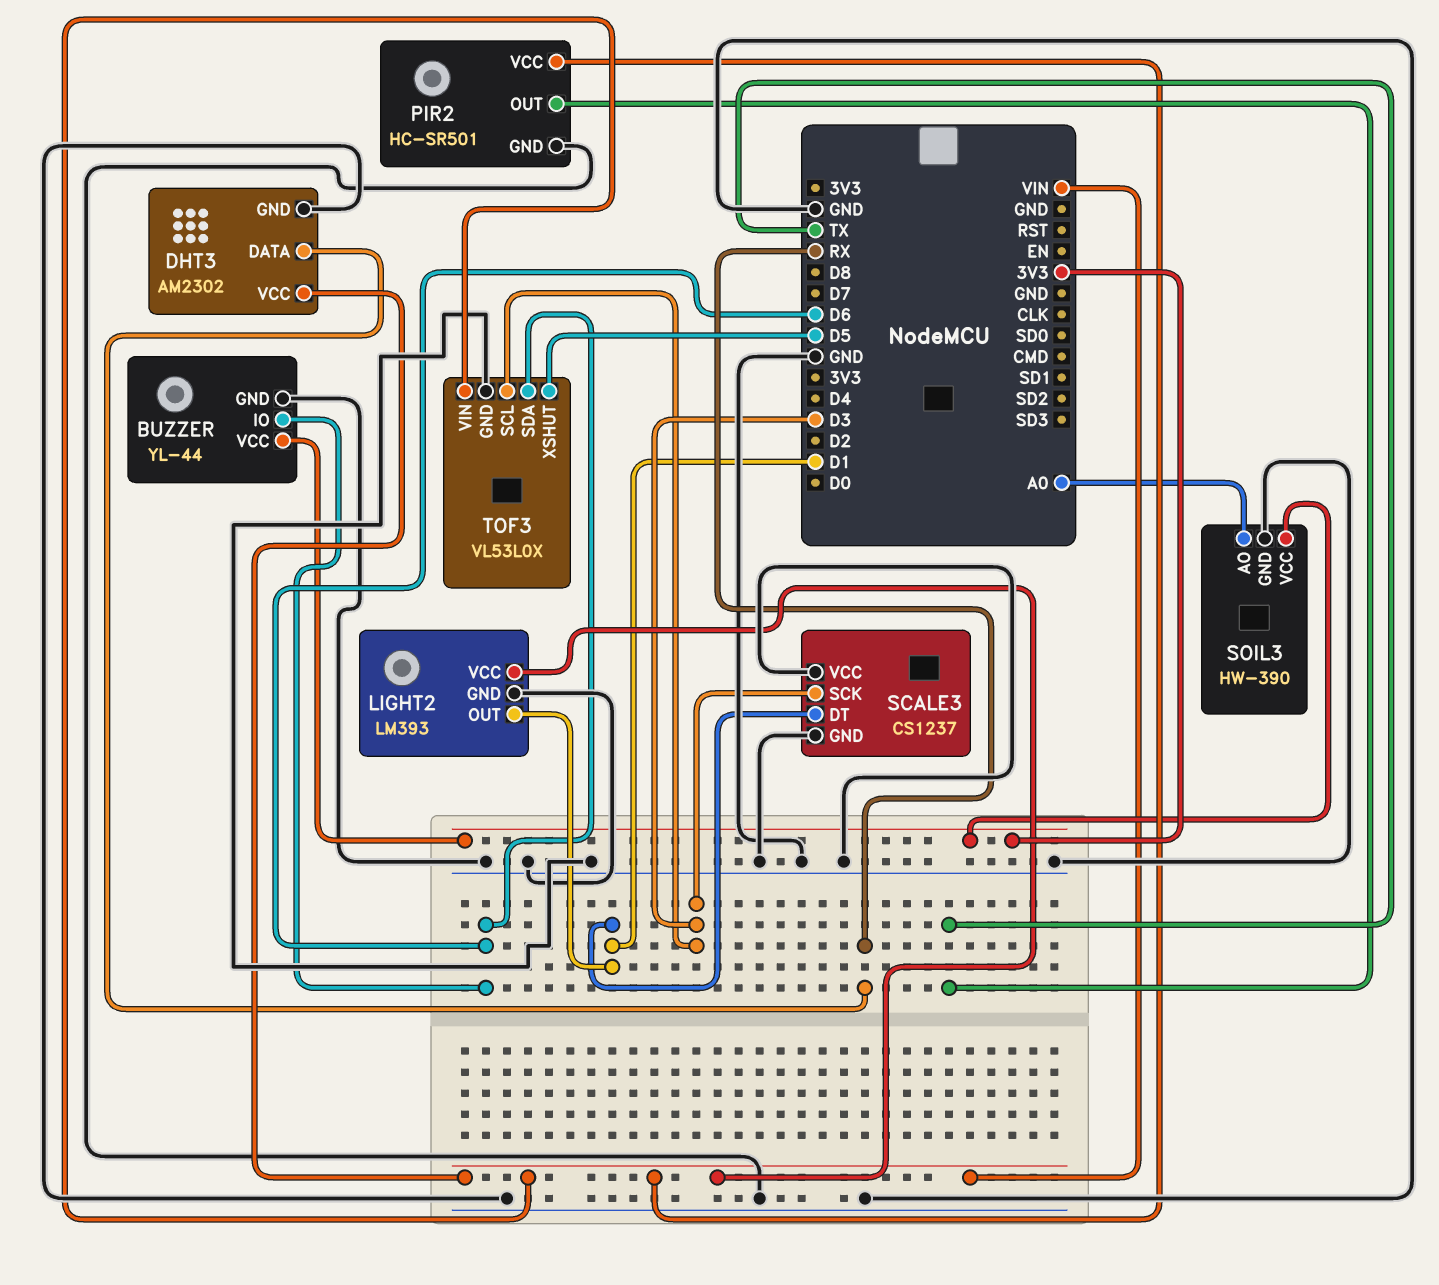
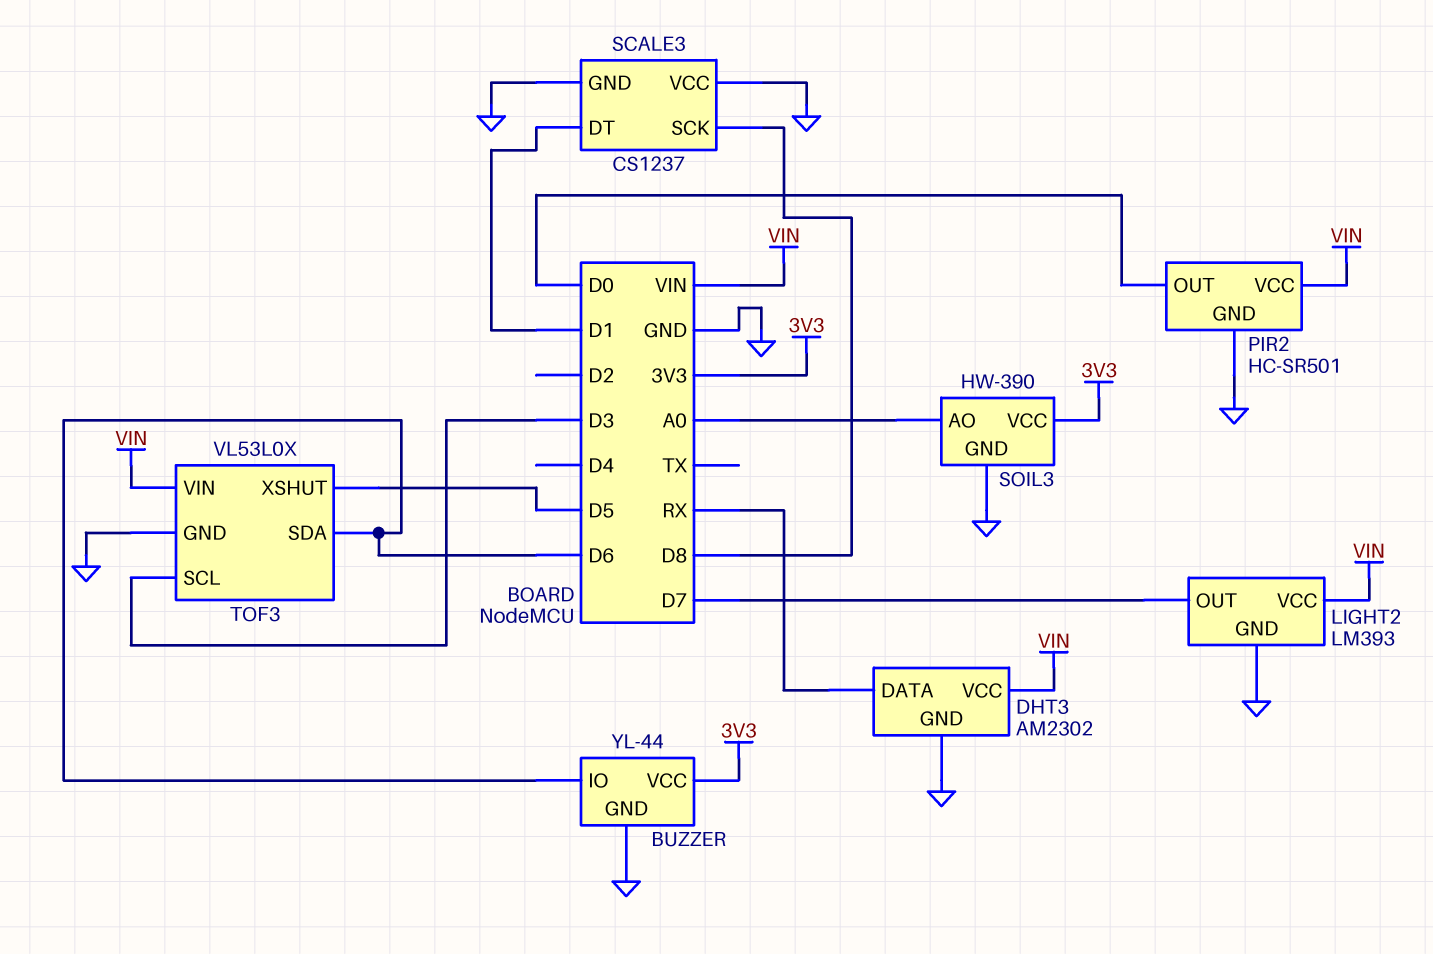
LIGHT2 pin OUT: D1 -> D7
PIR2 pin OUT: TX -> D0
SCALE3 pin SCK: D3 -> D8

